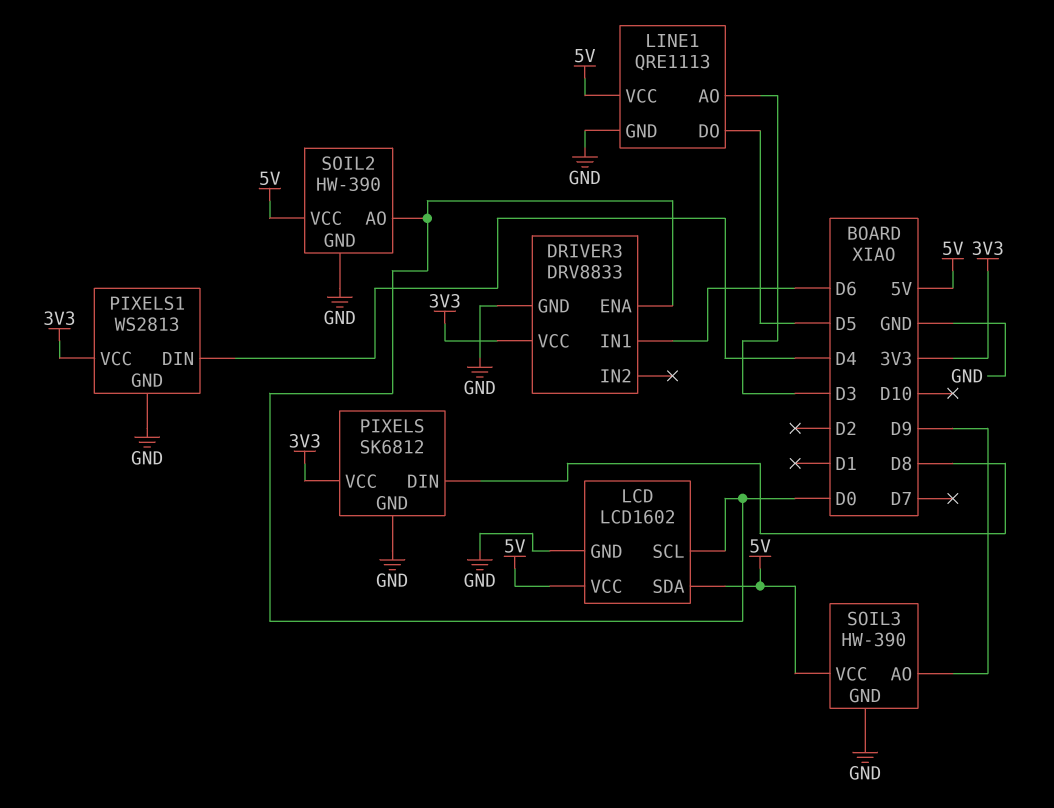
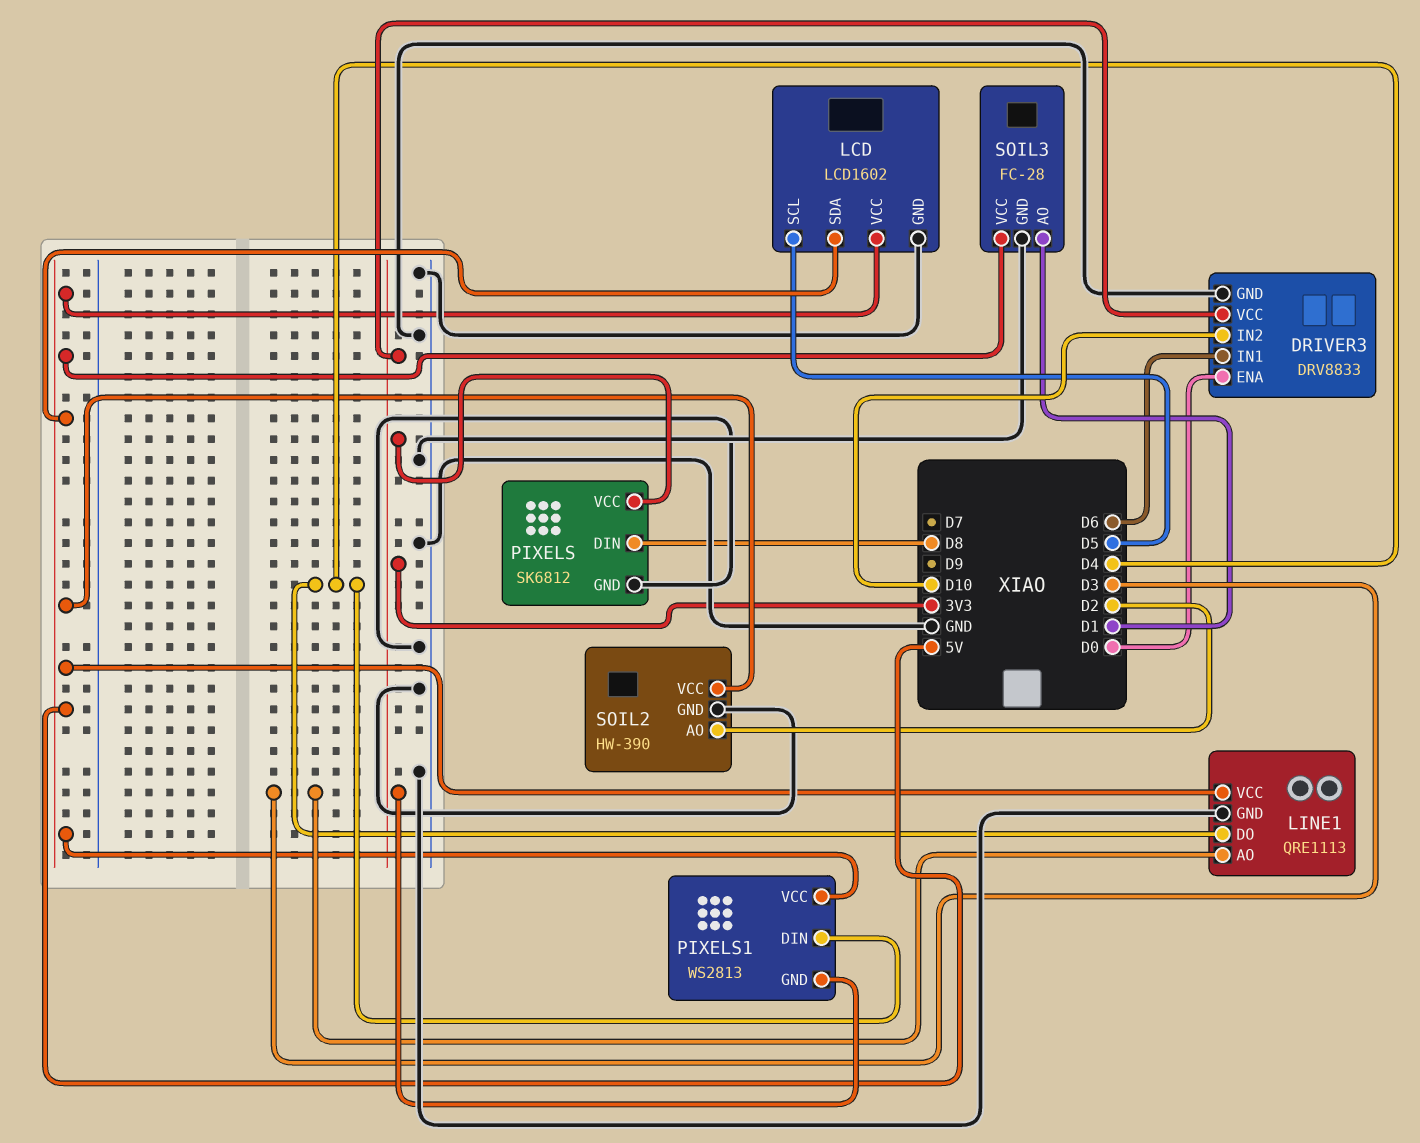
DRIVER3 pin IN2: none -> D10
LCD pin SCL: D0 -> D5
LINE1 pin DO: D5 -> D4
PIXELS1 pin GND: GND -> 3V3
PIXELS1 pin VCC: 3V3 -> 5V
SOIL2 pin AO: D0 -> D2
SOIL3: HW-390 -> FC-28
SOIL3 pin AO: D9 -> D1

